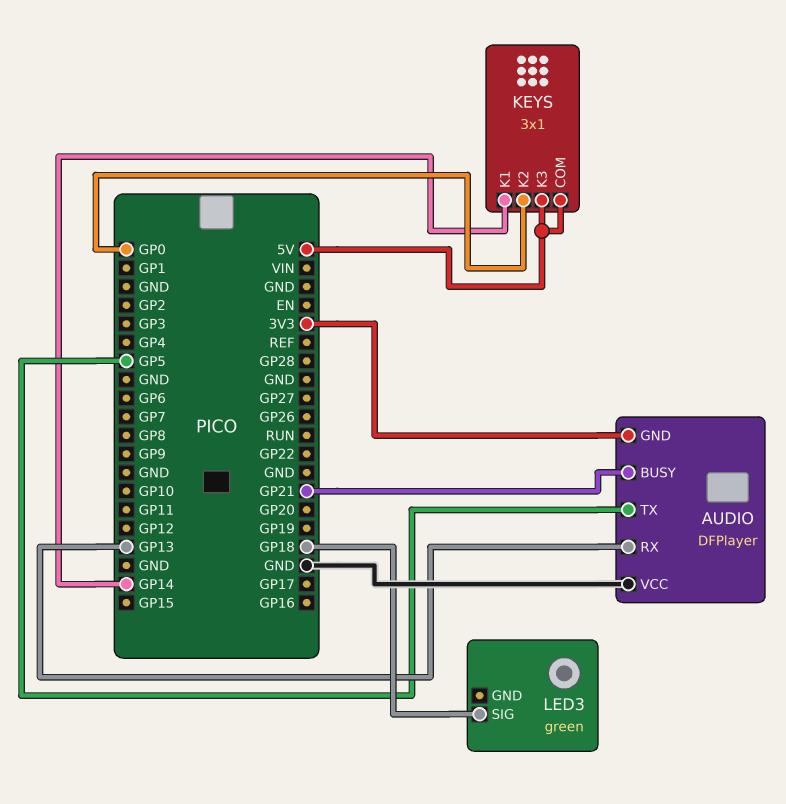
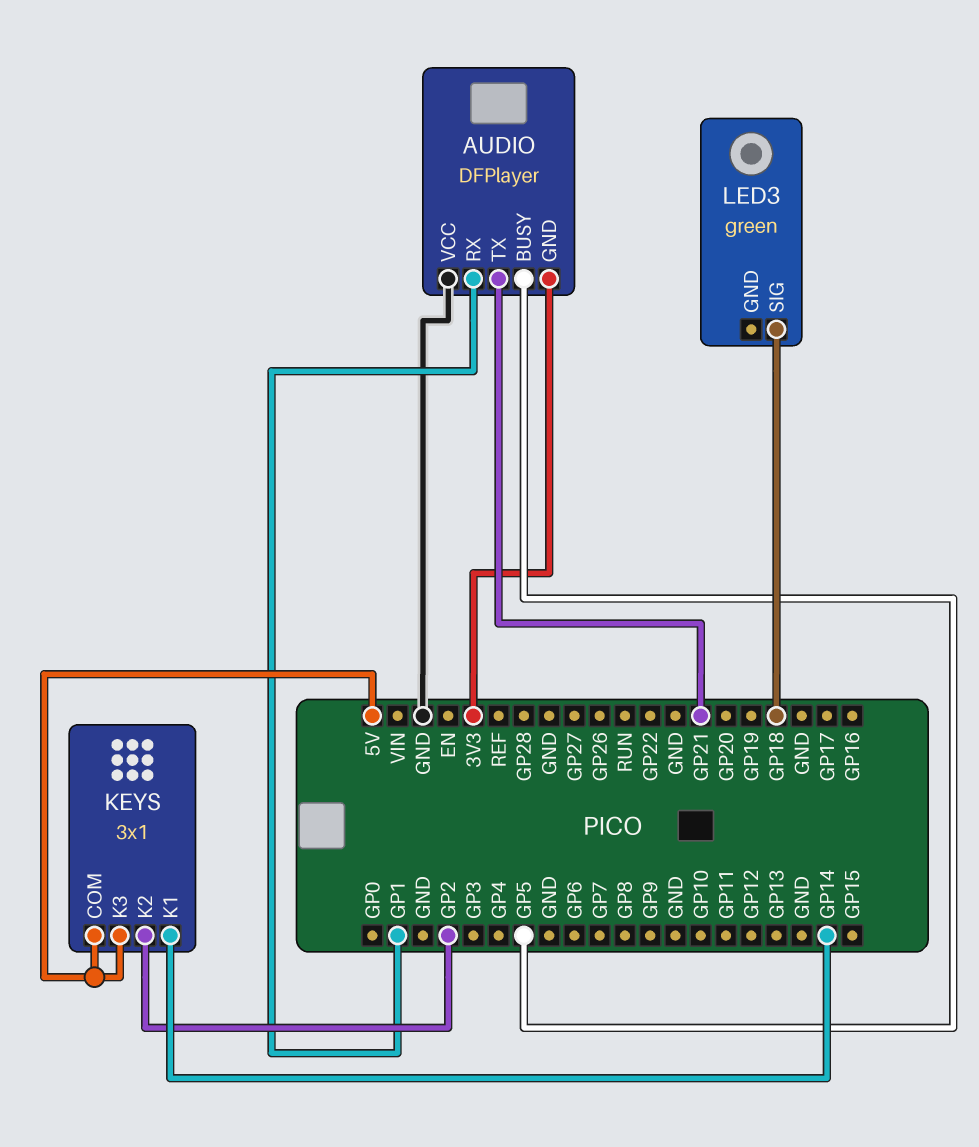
AUDIO pin BUSY: GP21 -> GP5
AUDIO pin RX: GP13 -> GP1
AUDIO pin TX: GP5 -> GP21
KEYS pin K2: GP0 -> GP2

